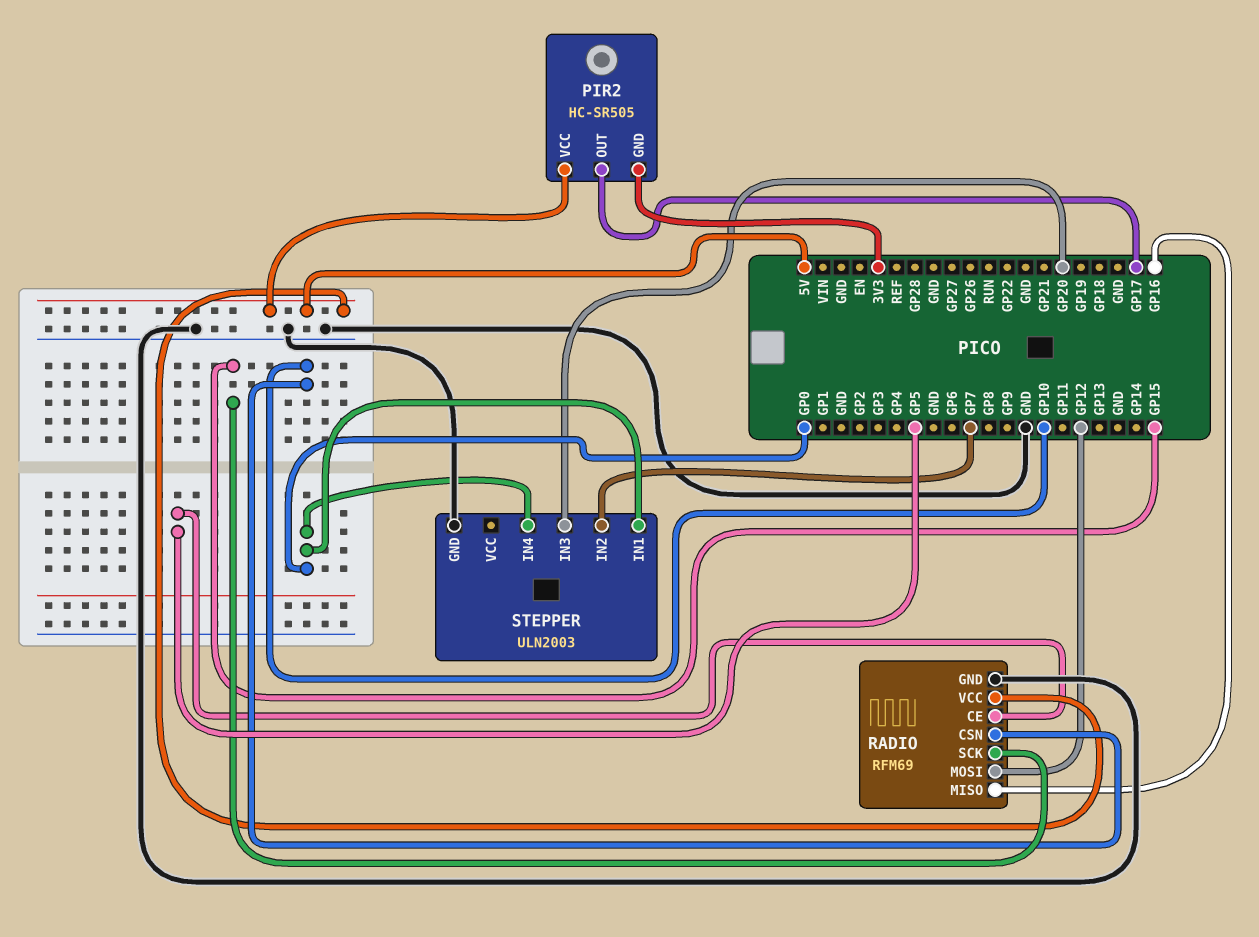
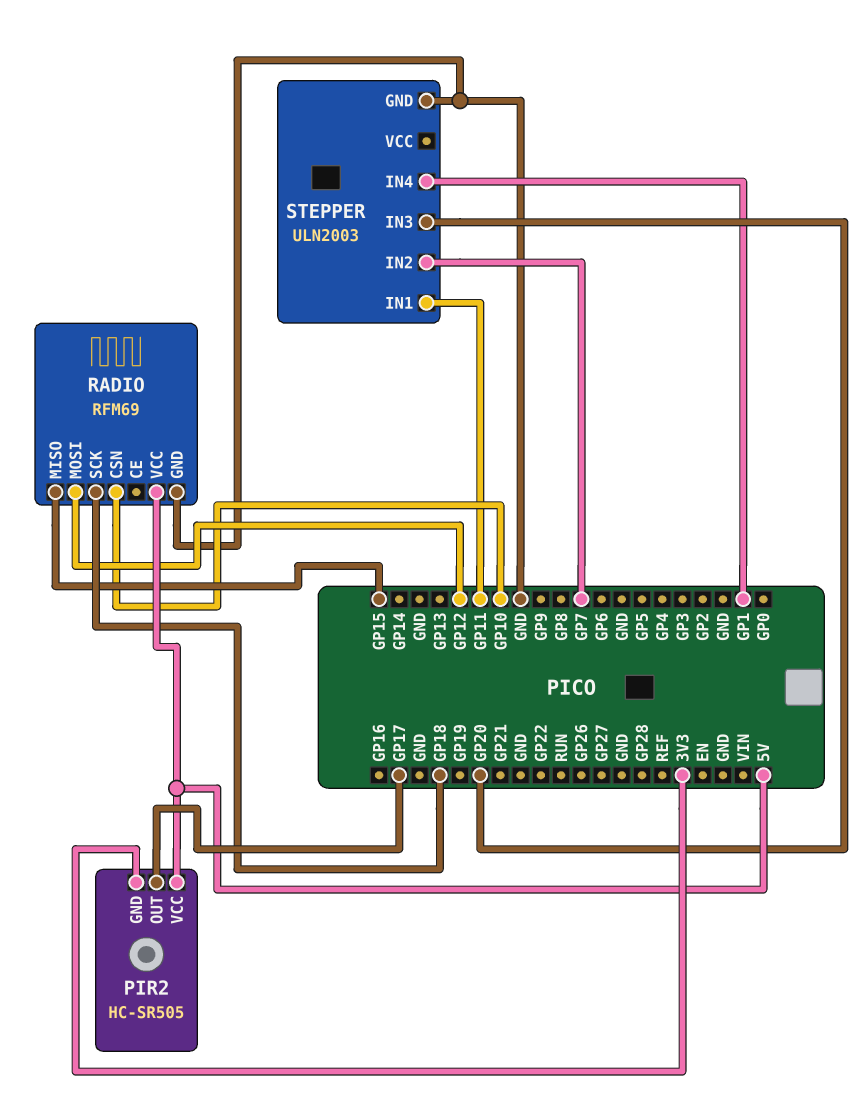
RADIO pin CE: GP5 -> none
RADIO pin MISO: GP16 -> GP15
RADIO pin SCK: GP15 -> GP18
STEPPER pin IN1: GP0 -> GP11
STEPPER pin IN4: GP0 -> GP1

